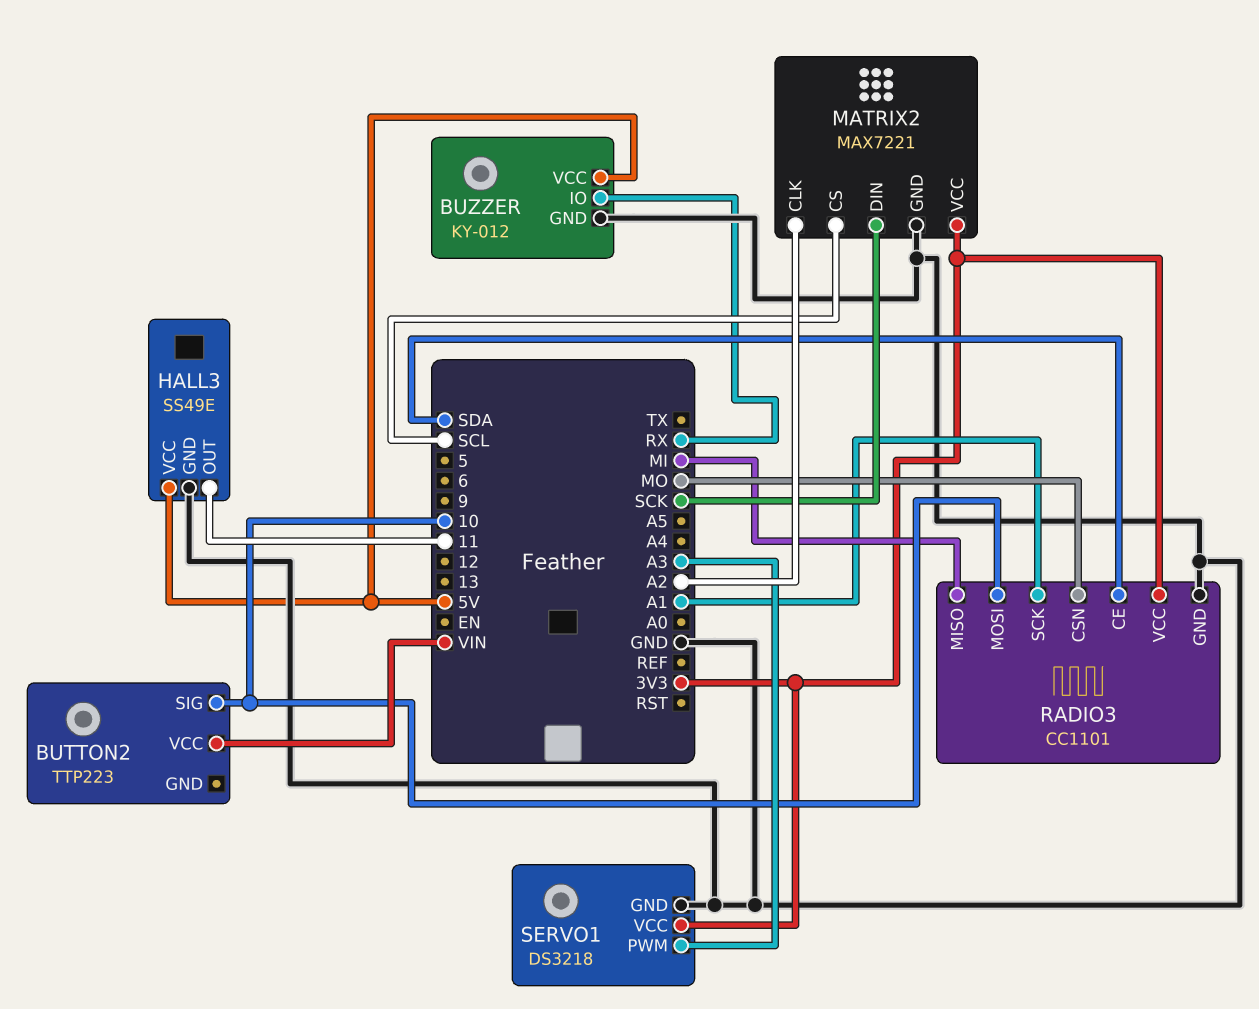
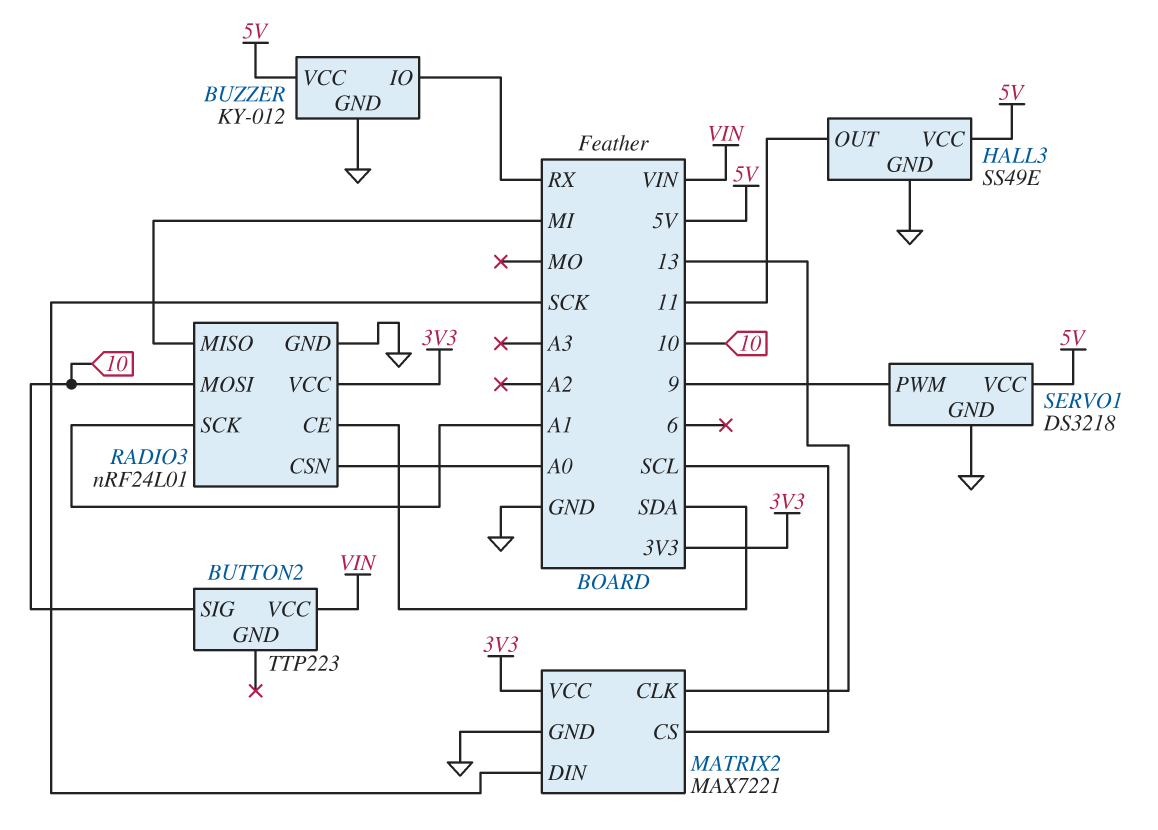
MATRIX2 pin CLK: A2 -> 13
RADIO3: CC1101 -> nRF24L01
RADIO3 pin CSN: MO -> A0
SERVO1 pin PWM: A3 -> 9
SERVO1 pin VCC: 3V3 -> 5V

